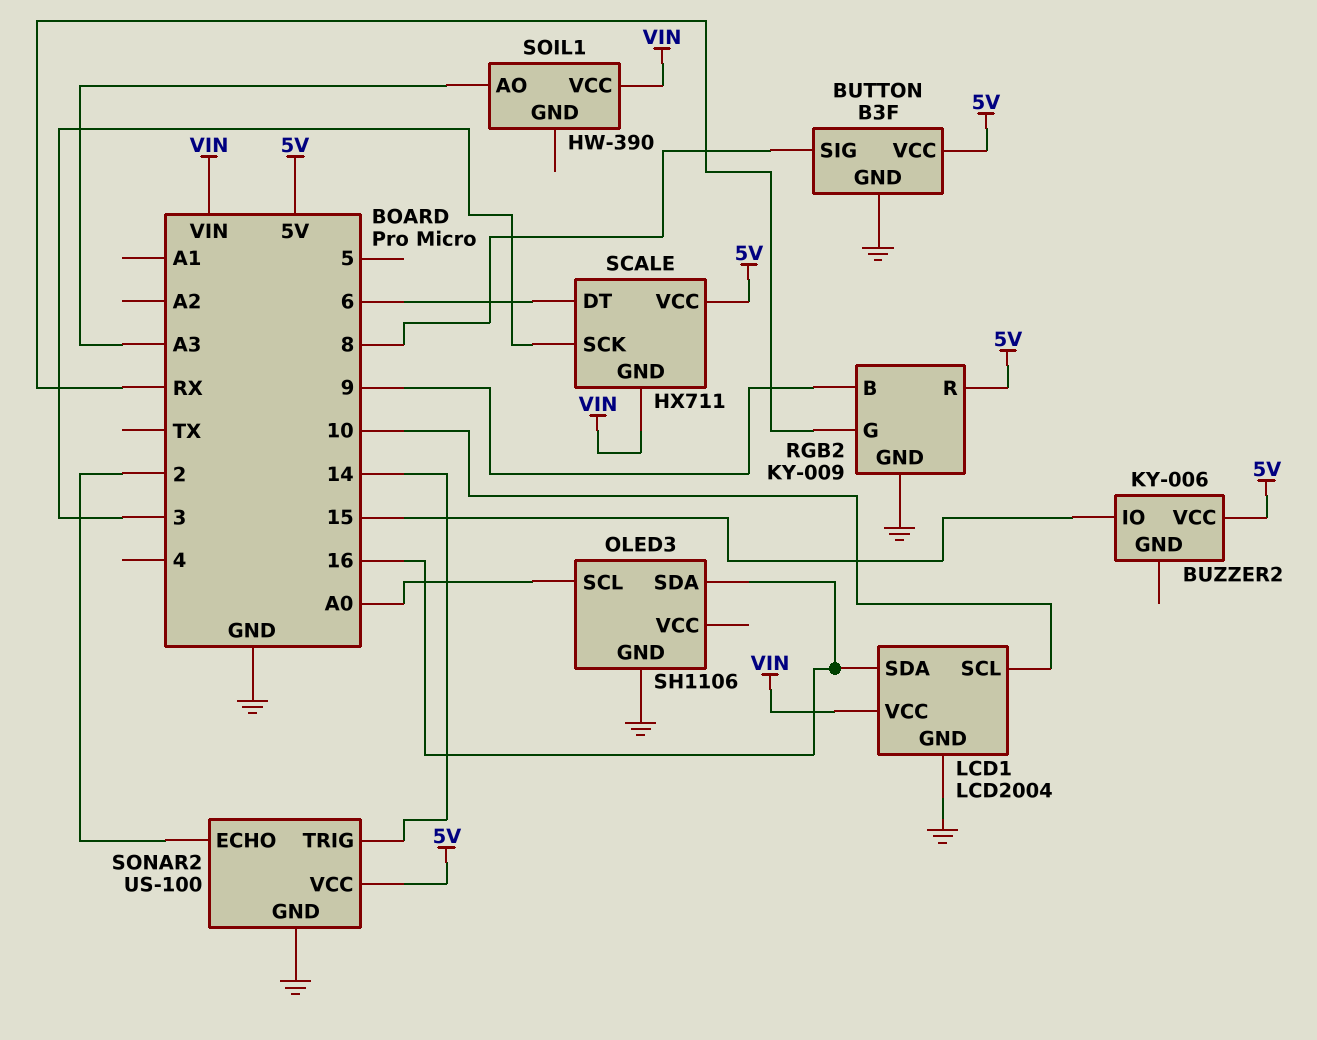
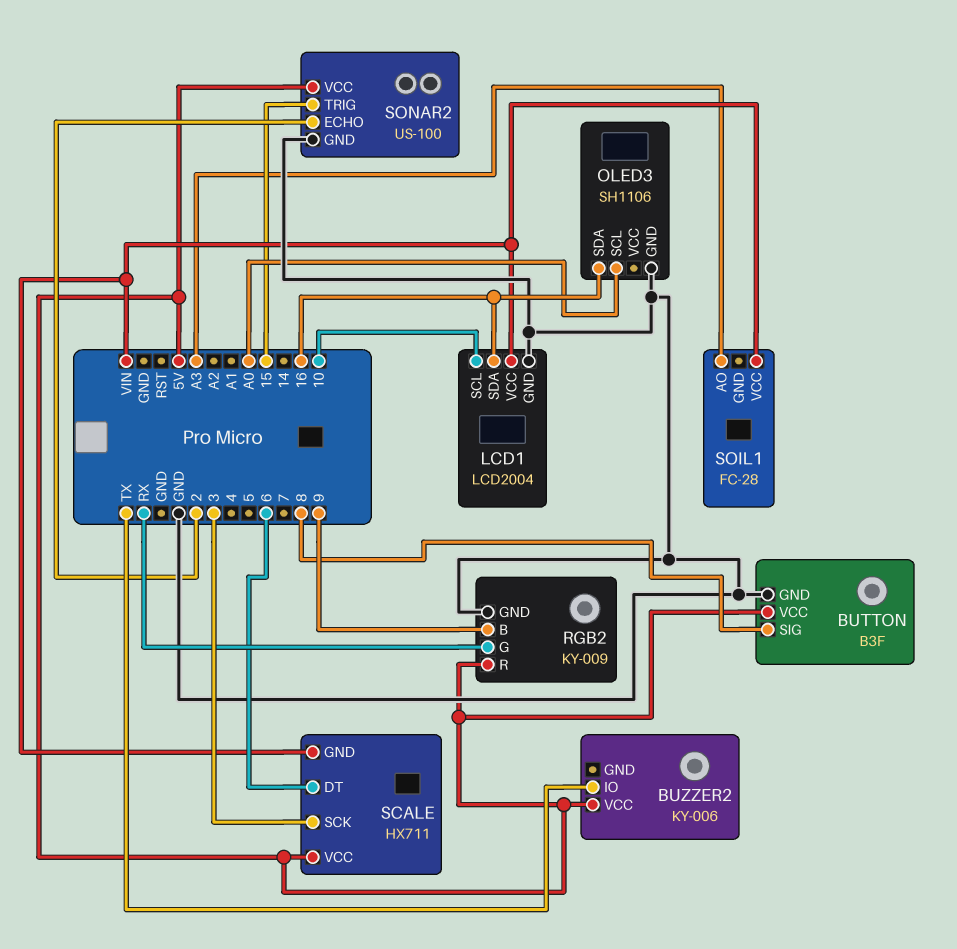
BUZZER2 pin IO: 15 -> TX
SOIL1: HW-390 -> FC-28
SONAR2 pin TRIG: 14 -> 15

